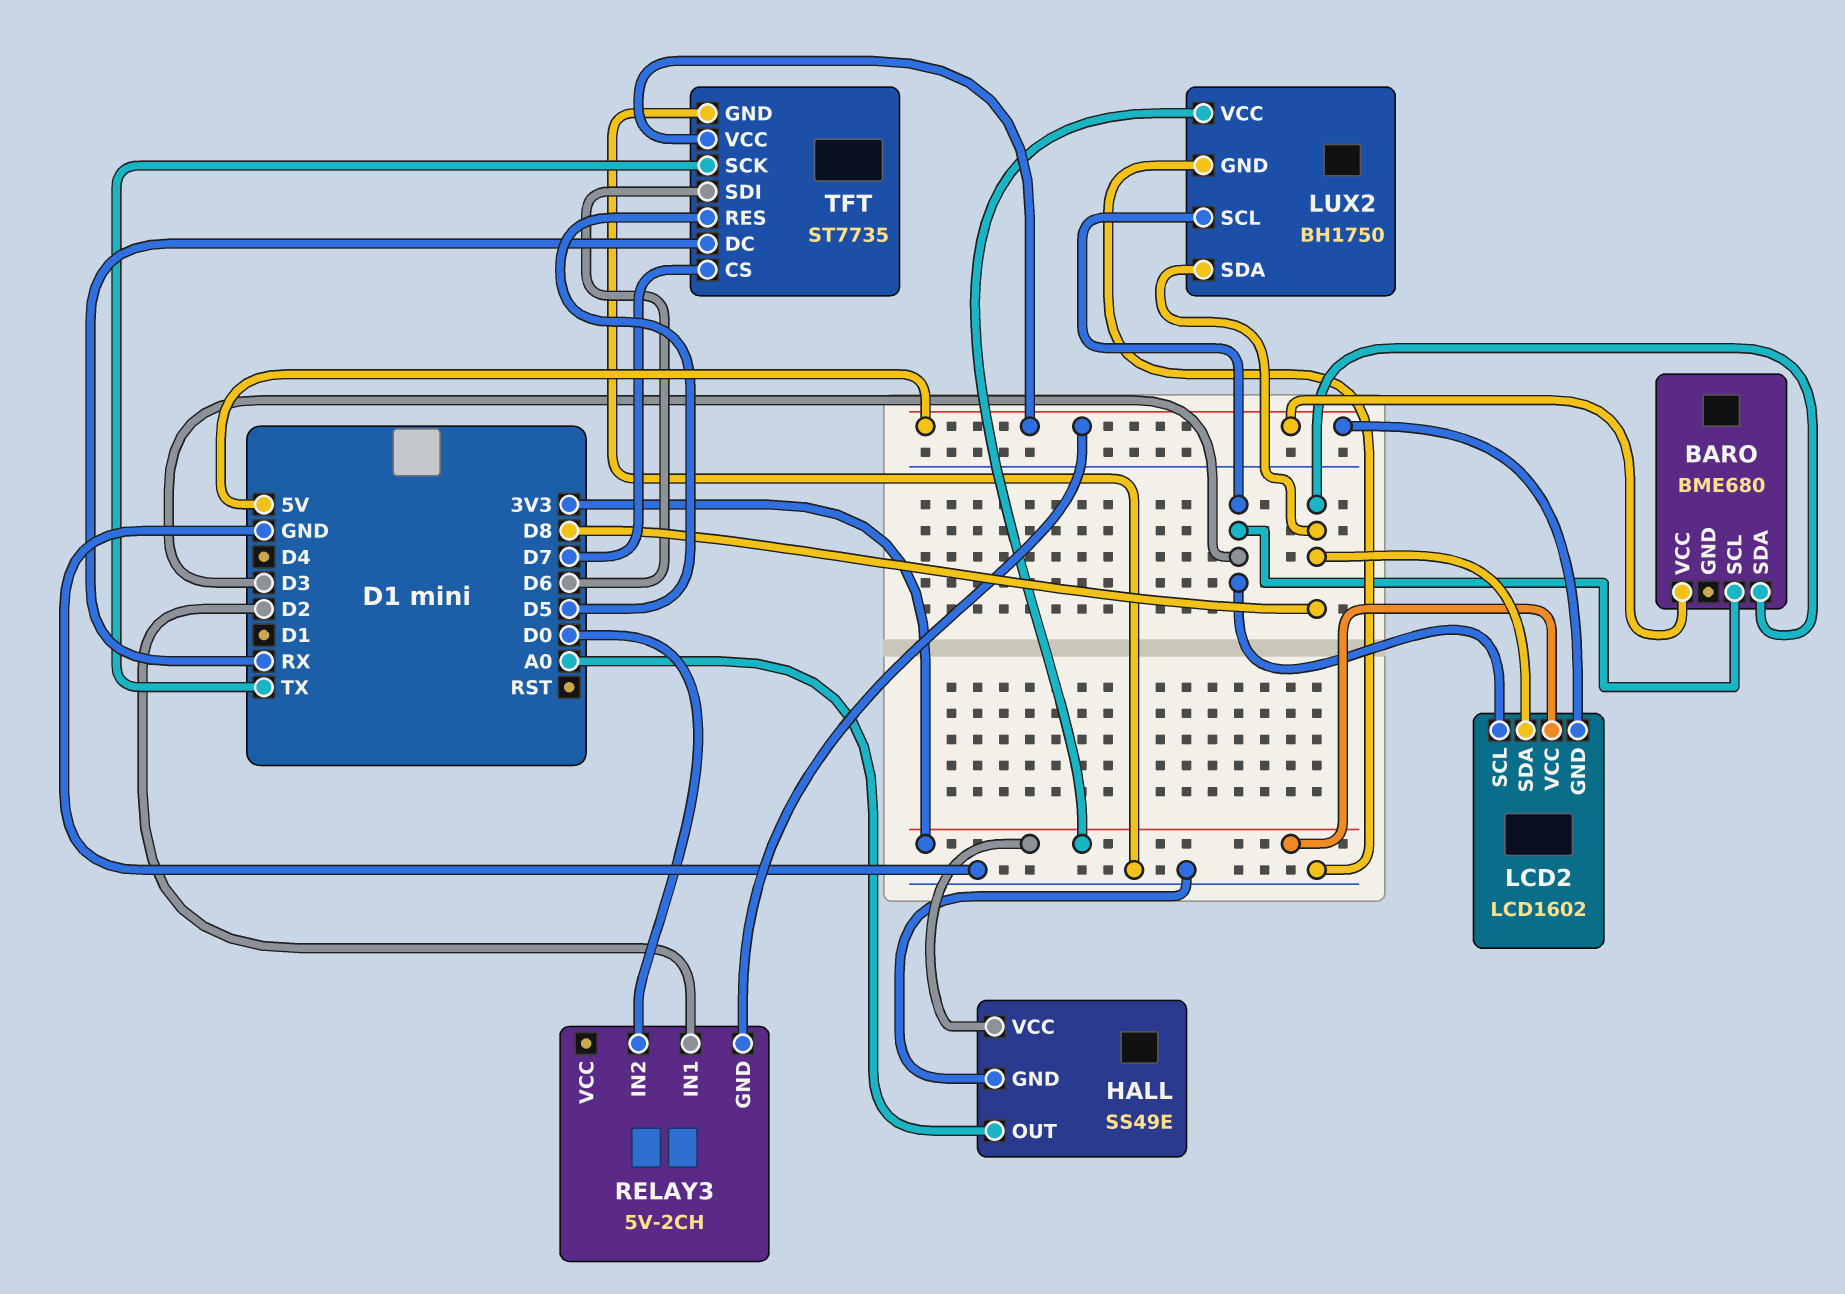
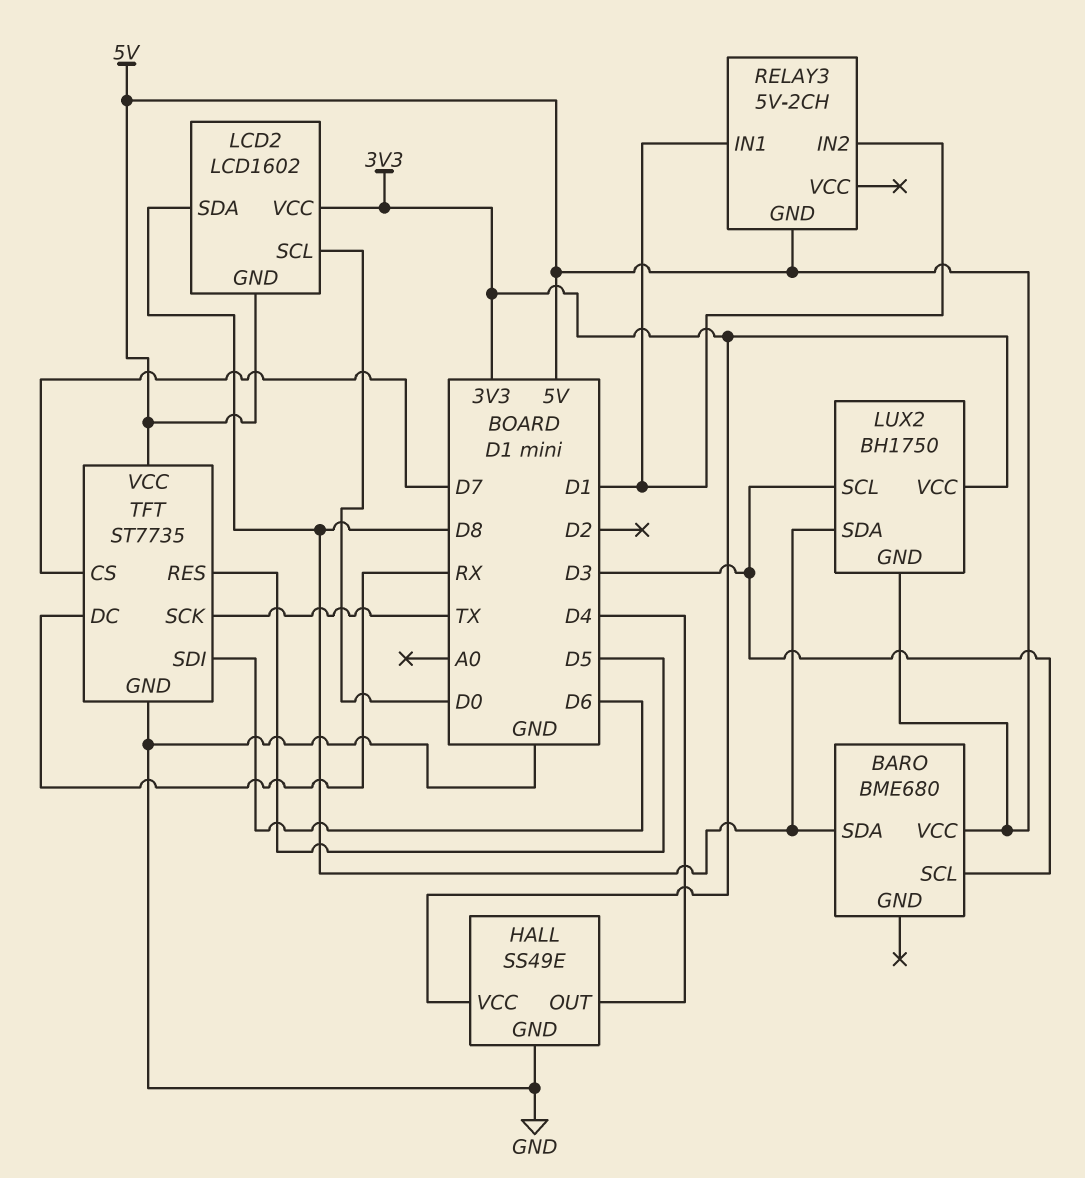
HALL pin OUT: A0 -> D4
LCD2 pin SCL: D3 -> D0
LUX2 pin GND: GND -> 5V
RELAY3 pin IN1: D2 -> D1
RELAY3 pin IN2: D0 -> D1

